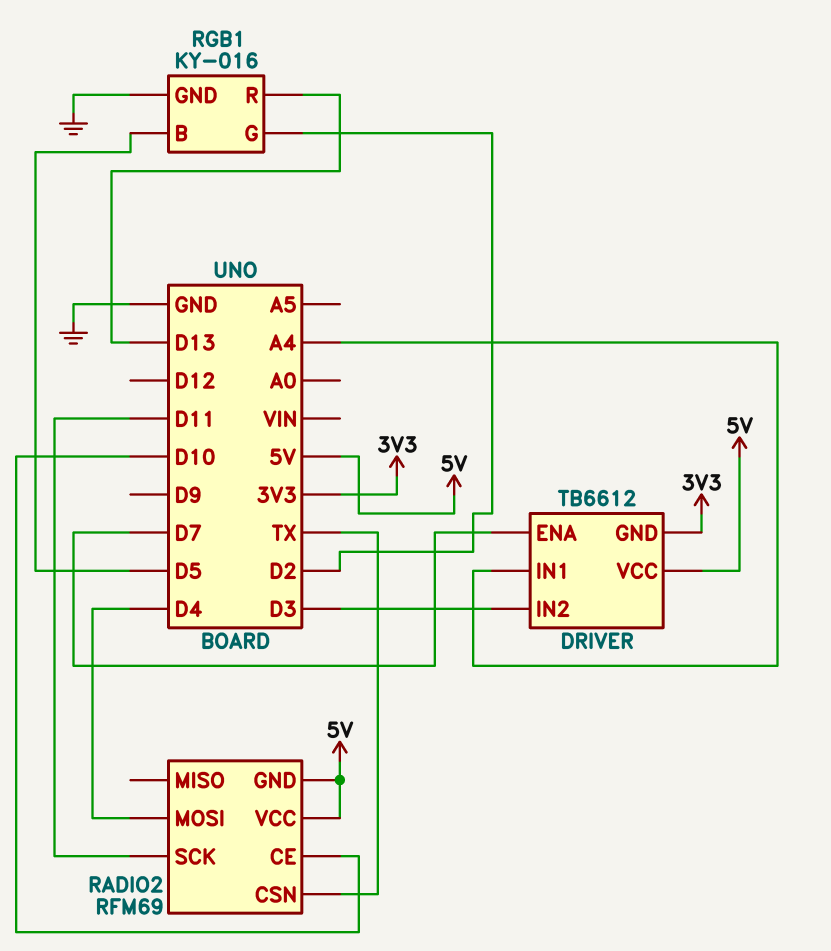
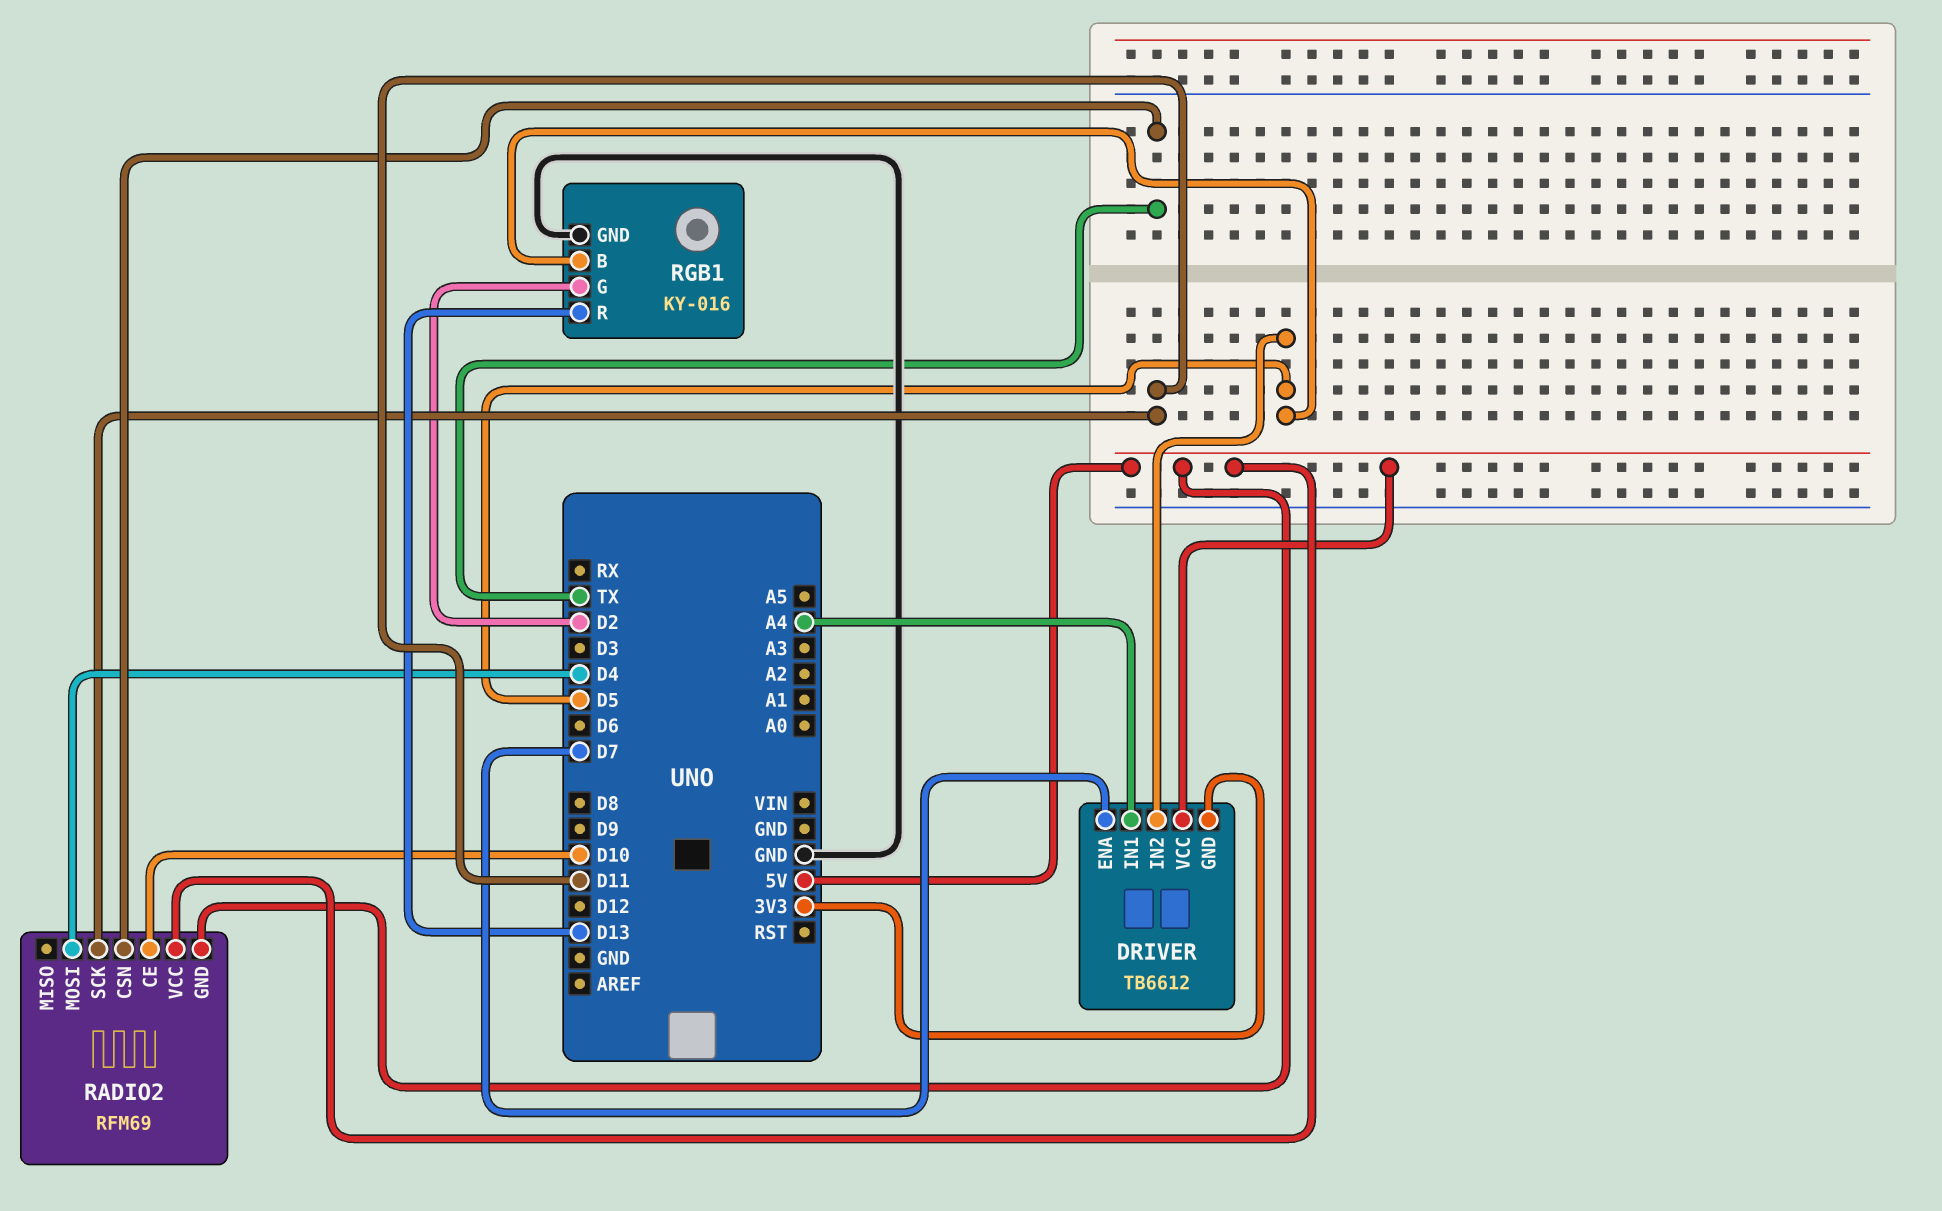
DRIVER pin IN2: D3 -> D5

